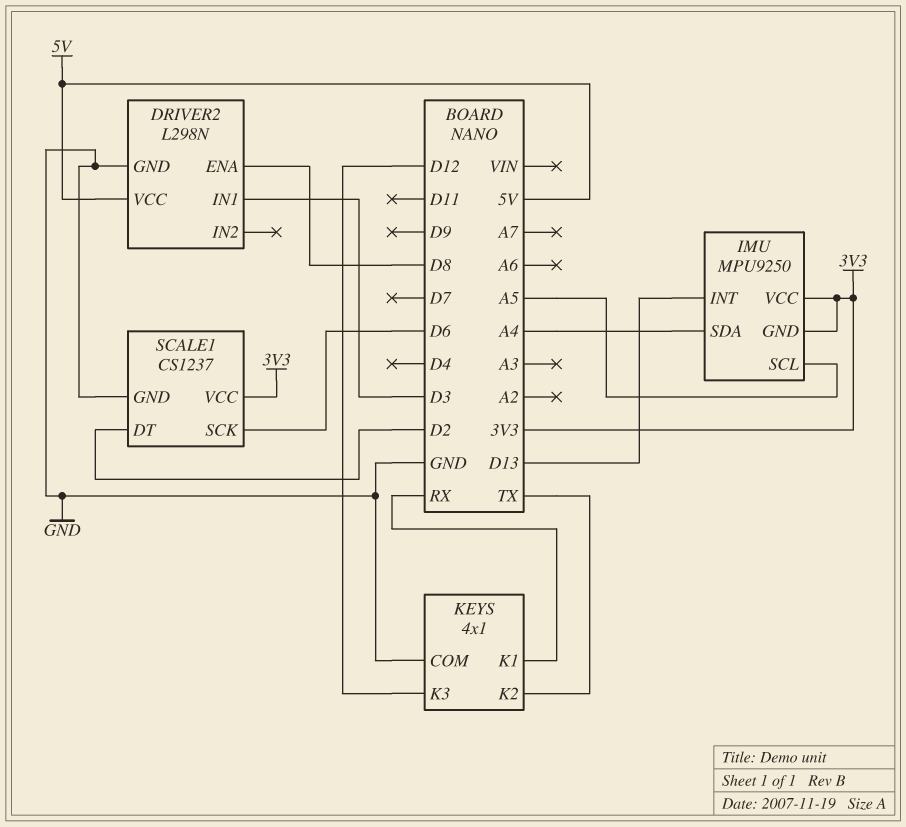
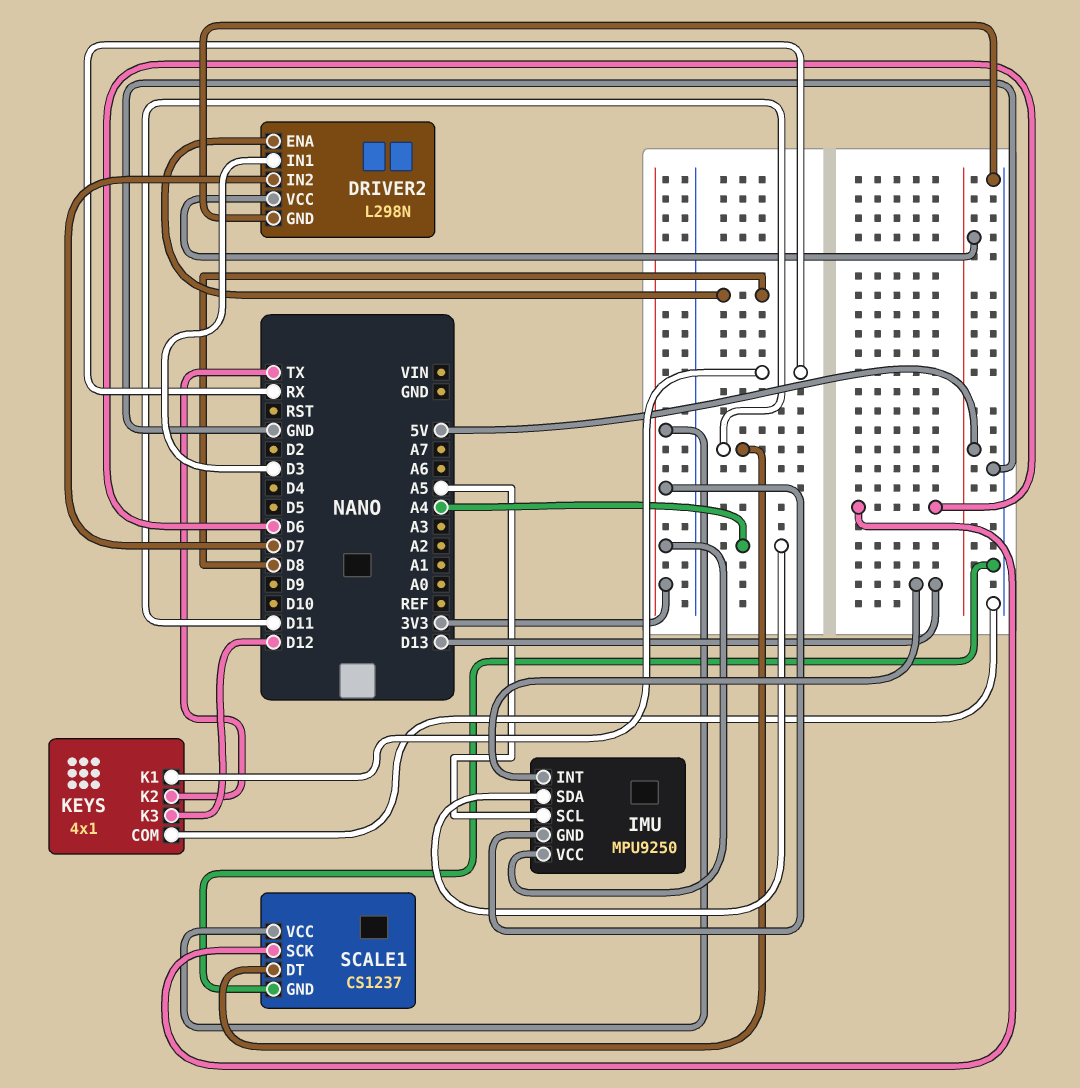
DRIVER2 pin IN2: none -> D7
SCALE1 pin DT: D2 -> D11

